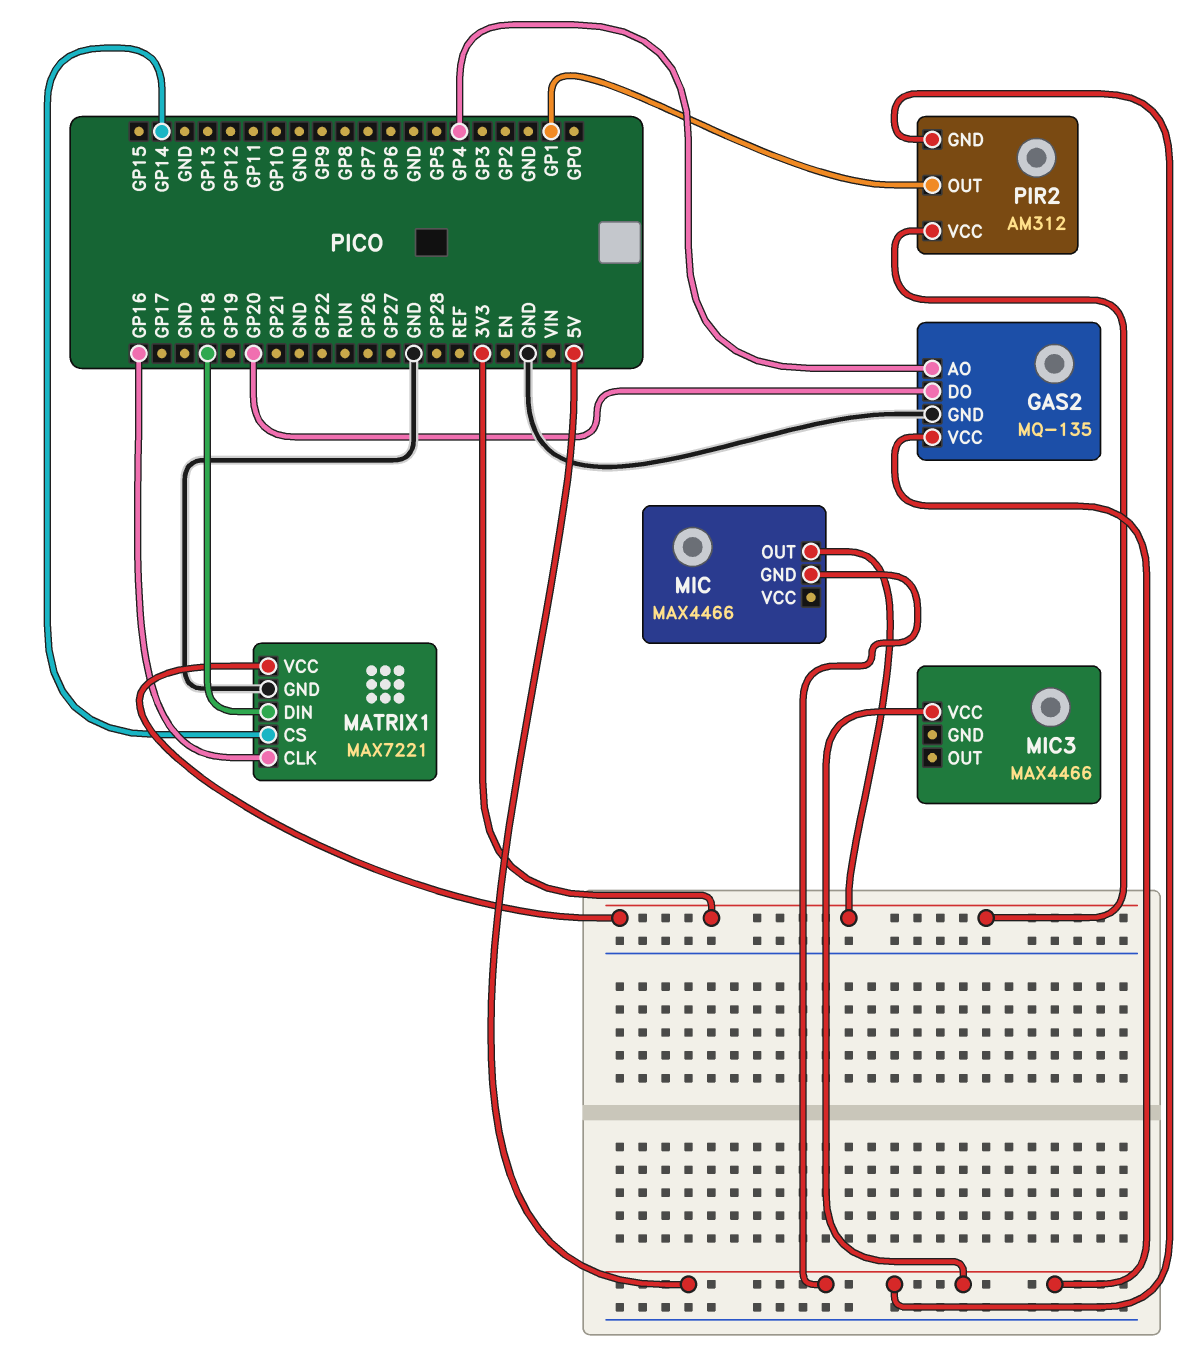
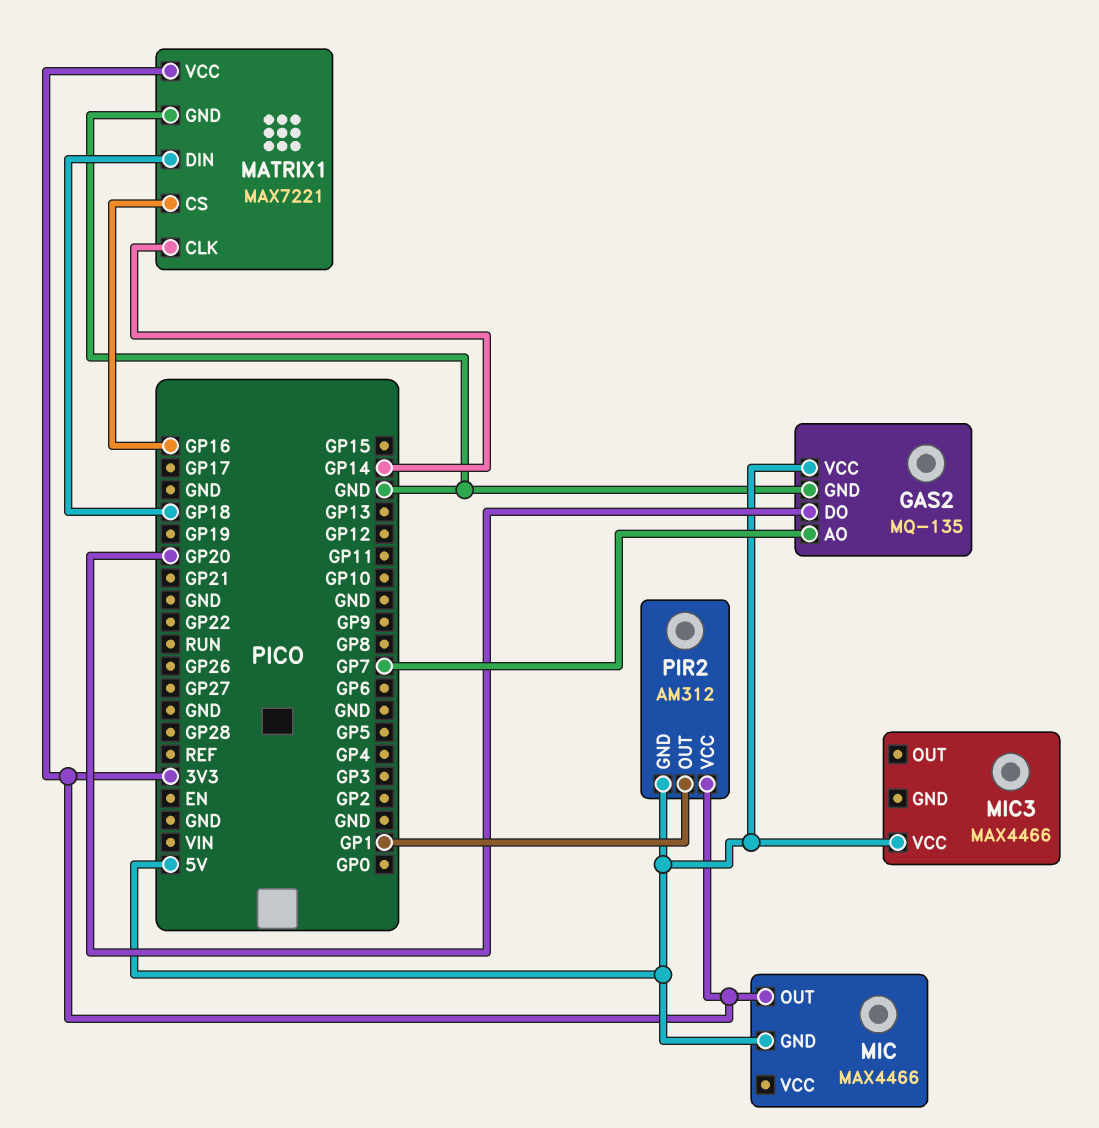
GAS2 pin AO: GP4 -> GP7
MATRIX1 pin CLK: GP16 -> GP14
MATRIX1 pin CS: GP14 -> GP16

